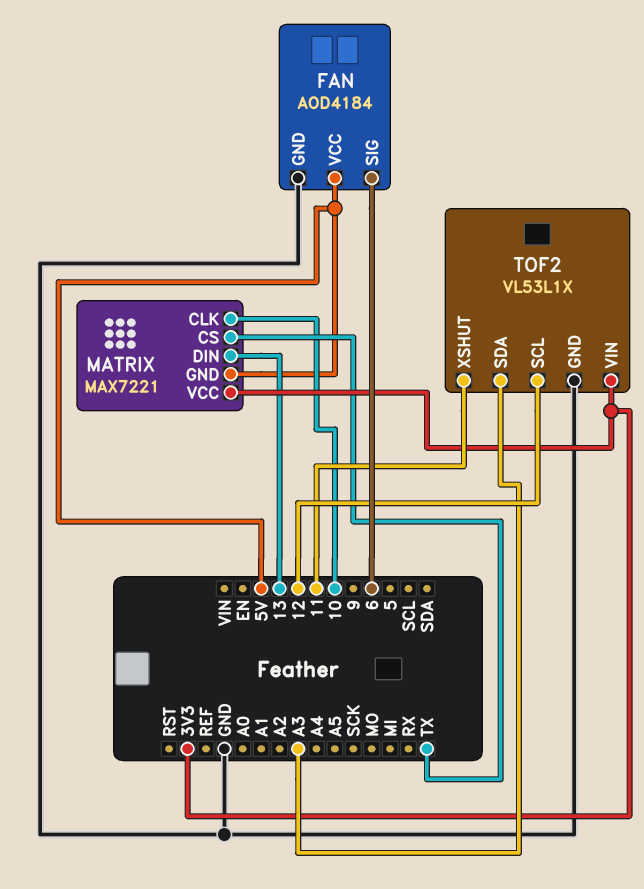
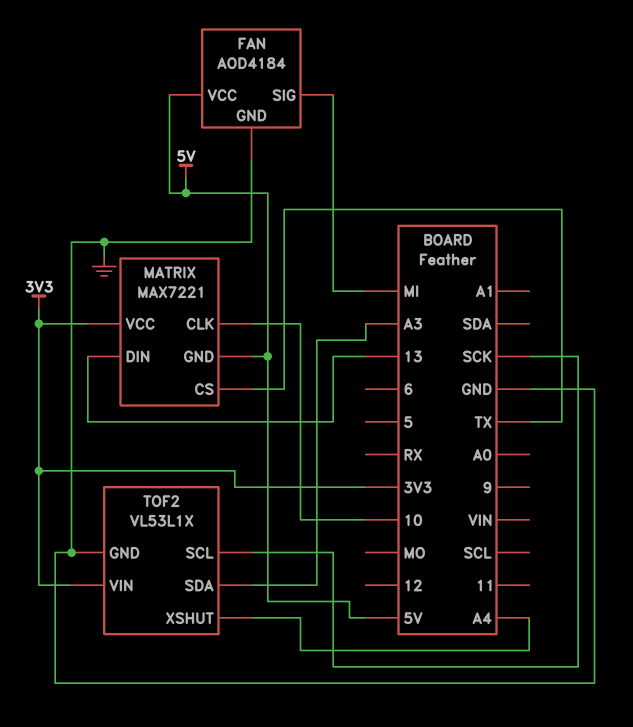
FAN pin SIG: 6 -> MI
TOF2 pin SCL: 12 -> SCK
TOF2 pin XSHUT: 11 -> A4

